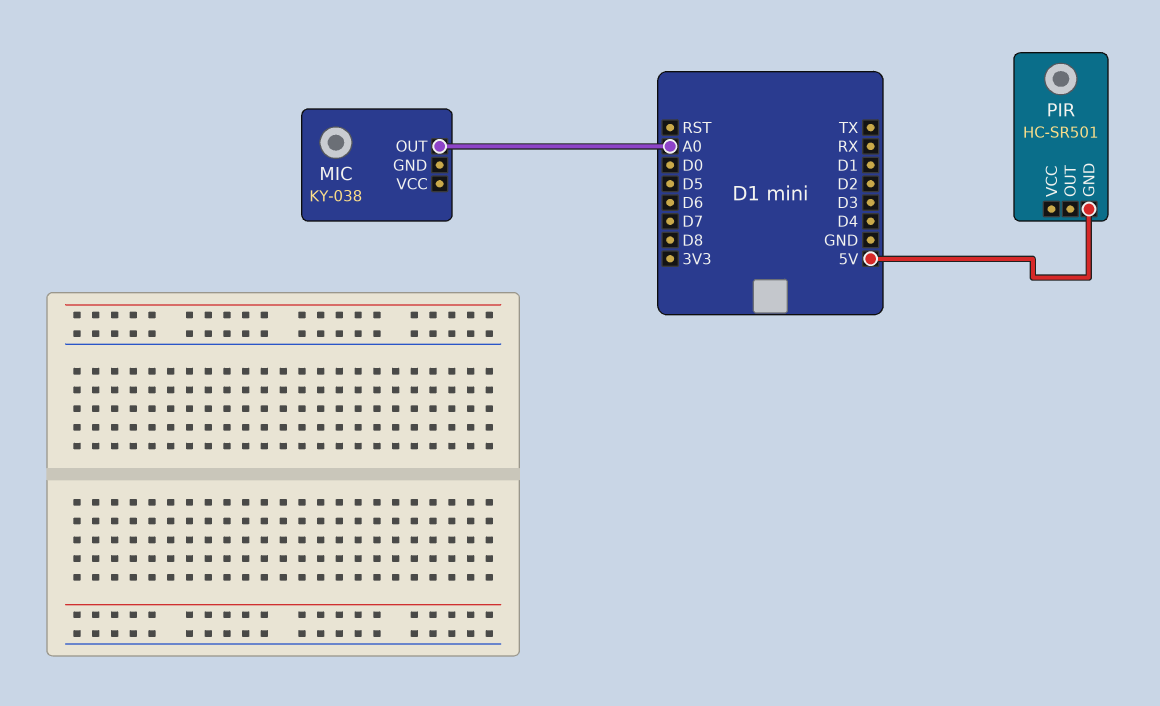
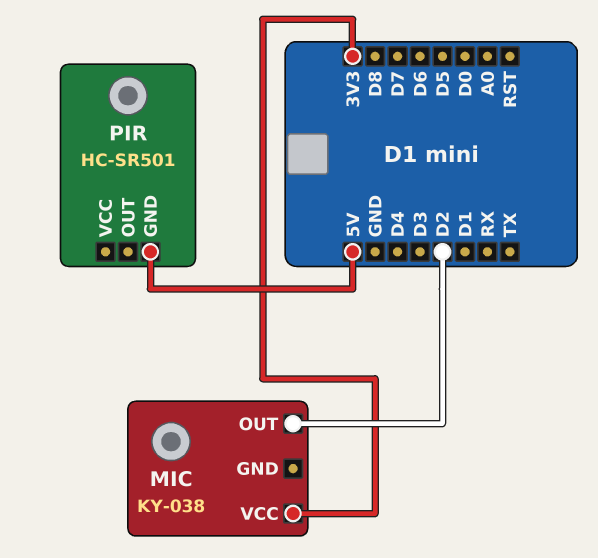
MIC pin OUT: A0 -> D2
MIC pin VCC: none -> 3V3

